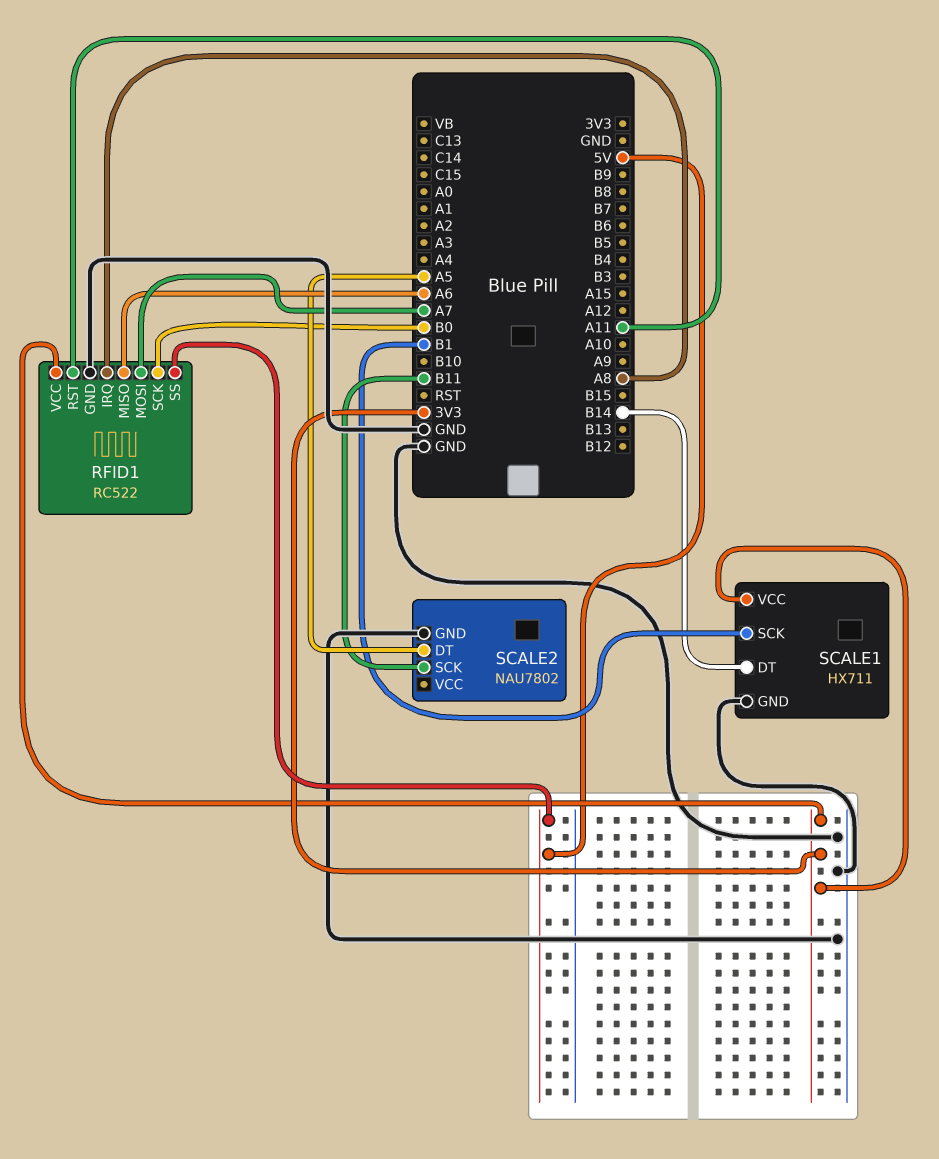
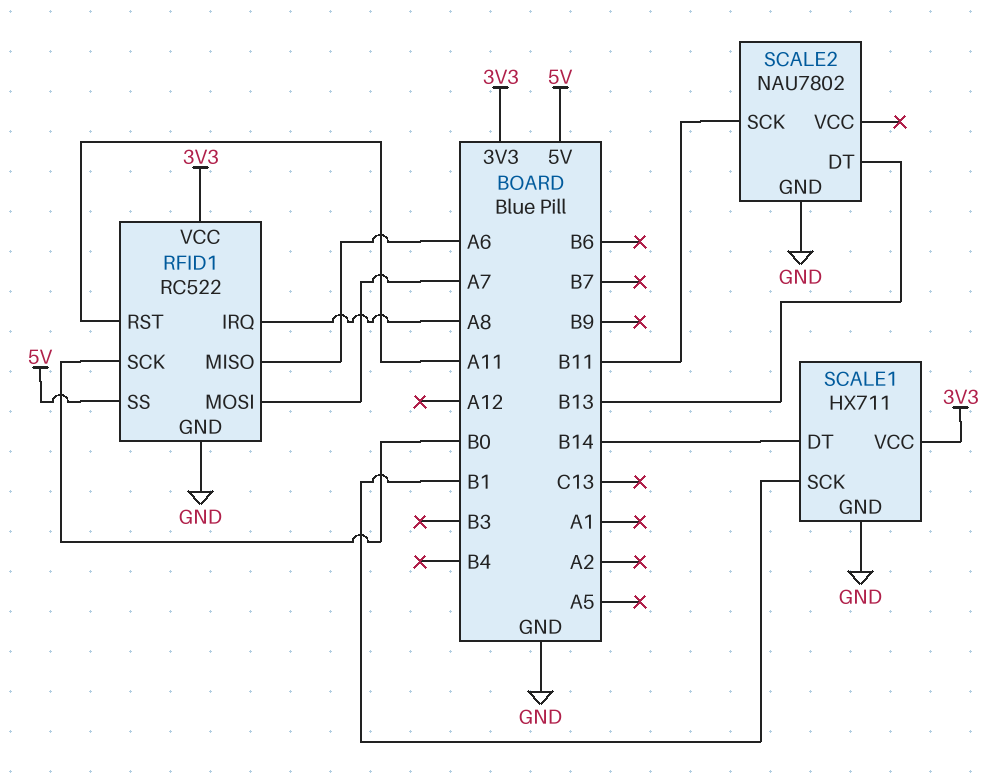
SCALE2 pin DT: A5 -> B13

